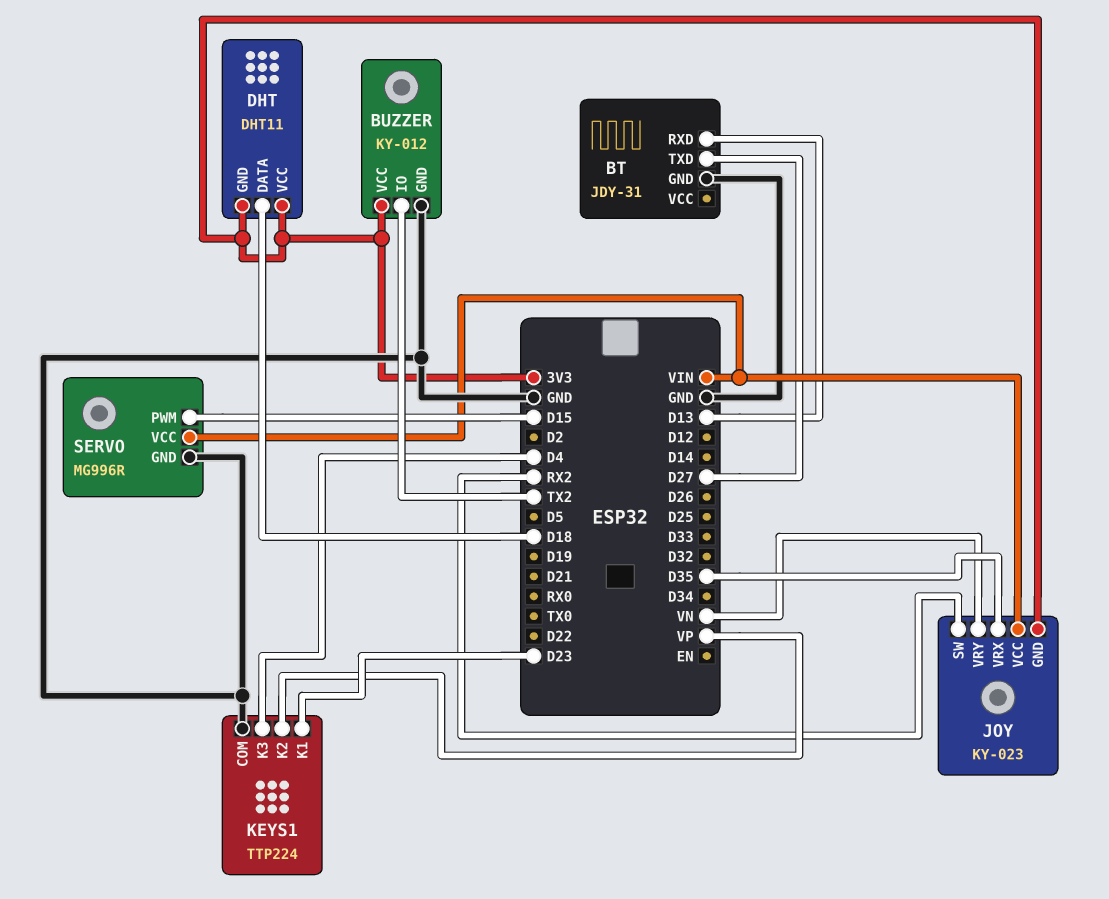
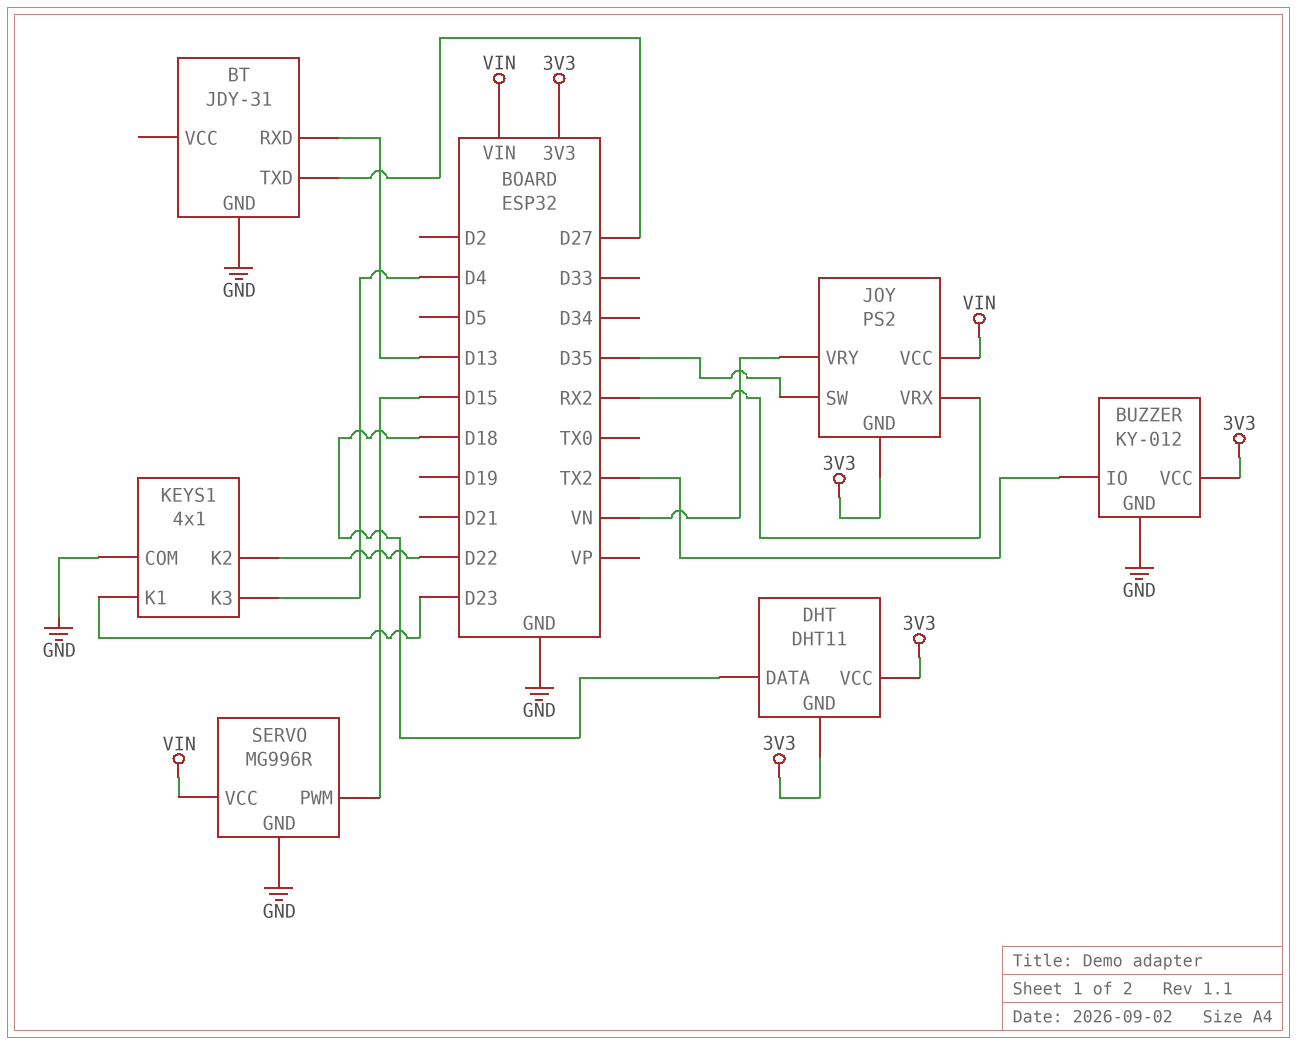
JOY: KY-023 -> PS2
JOY pin SW: RX2 -> D35
JOY pin VRX: D35 -> RX2
KEYS1: TTP224 -> 4x1
KEYS1 pin K2: VP -> D22

